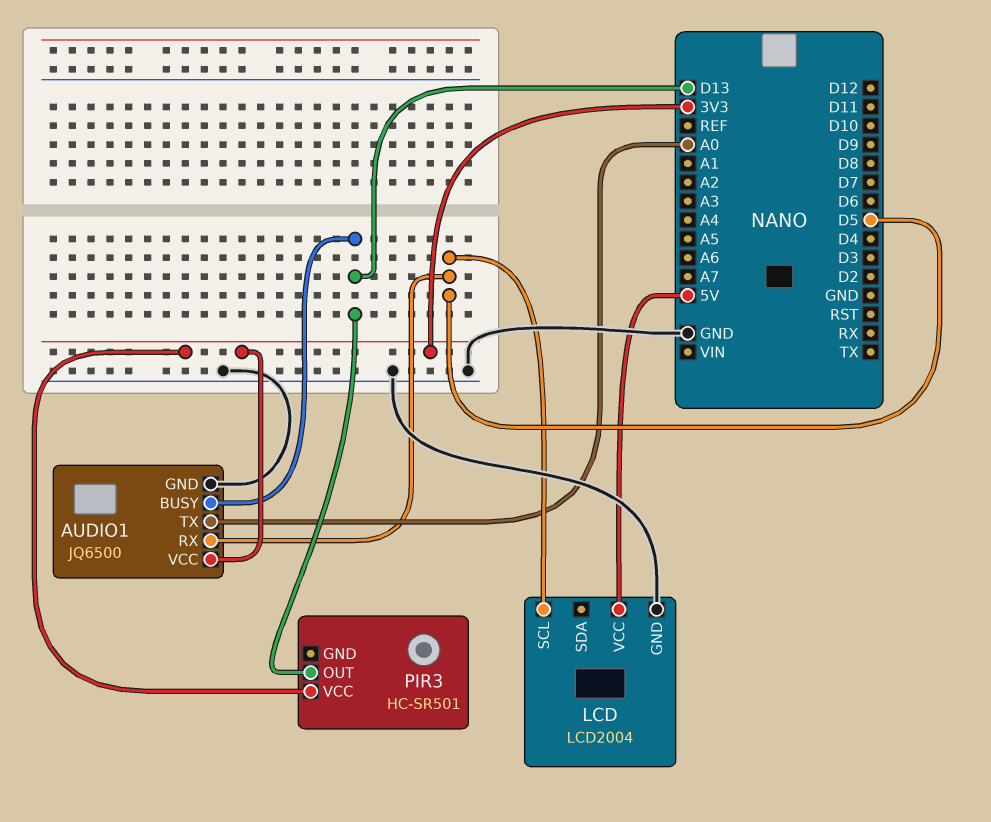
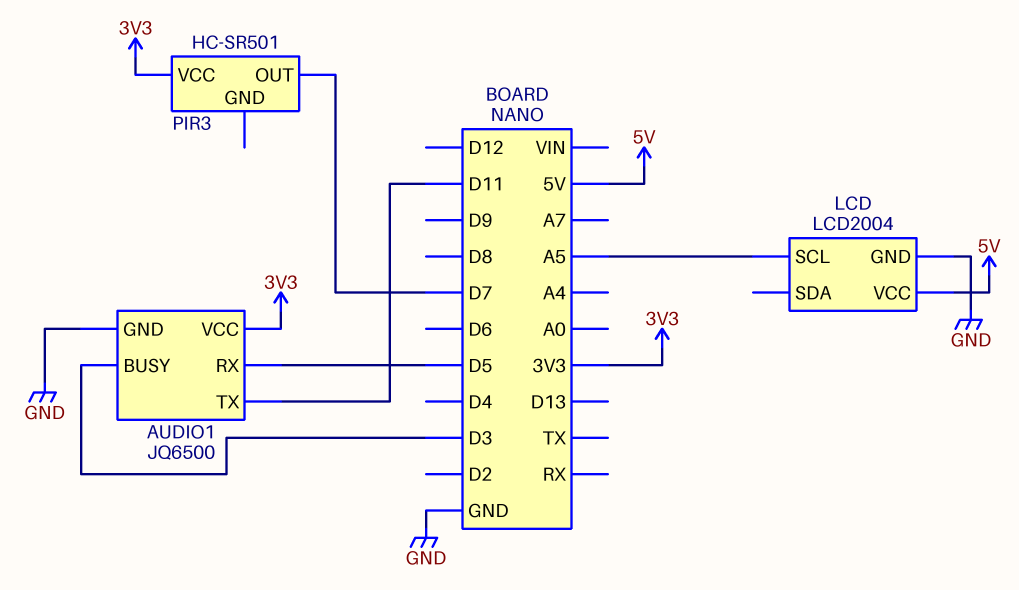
AUDIO1 pin BUSY: D13 -> D3
AUDIO1 pin TX: A0 -> D11
LCD pin SCL: D5 -> A5
PIR3 pin OUT: D13 -> D7

